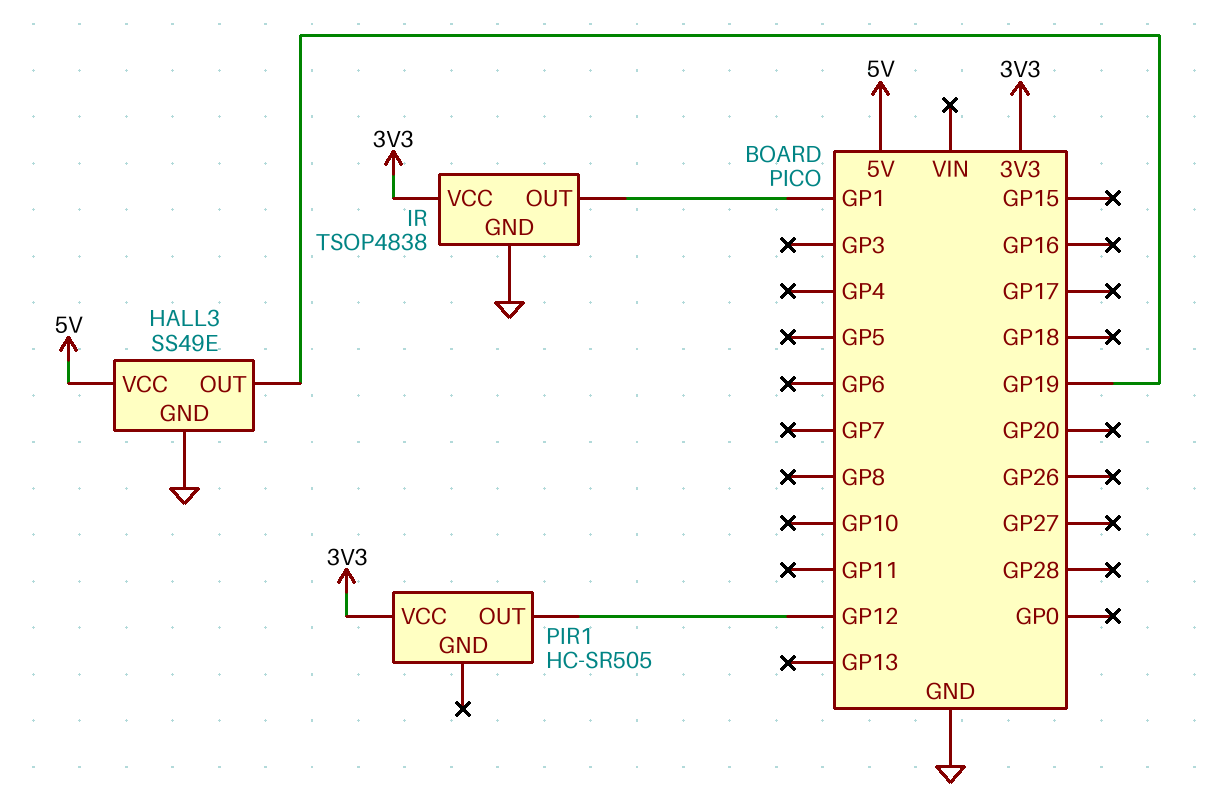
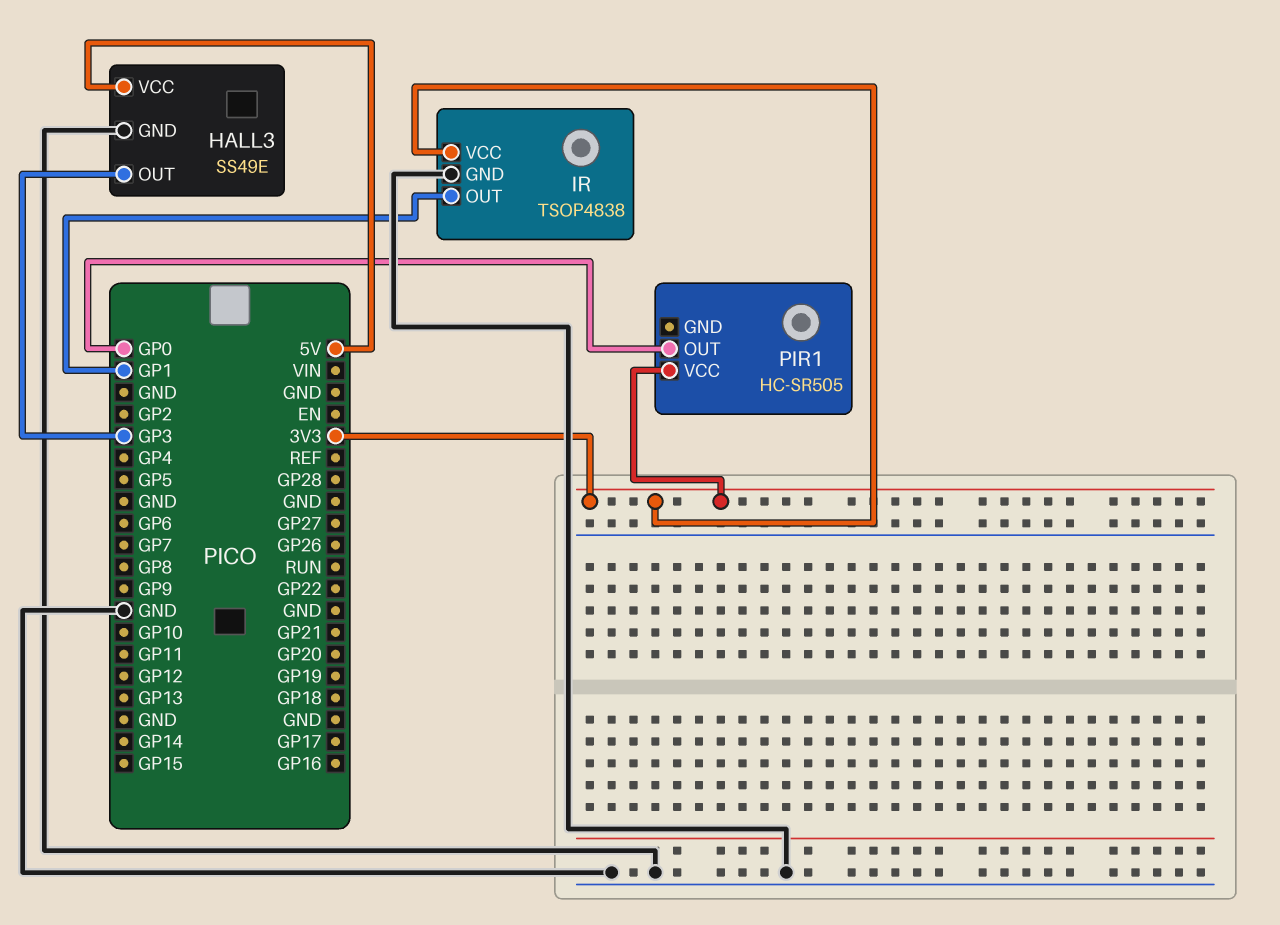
HALL3 pin OUT: GP19 -> GP3
PIR1 pin OUT: GP12 -> GP0

